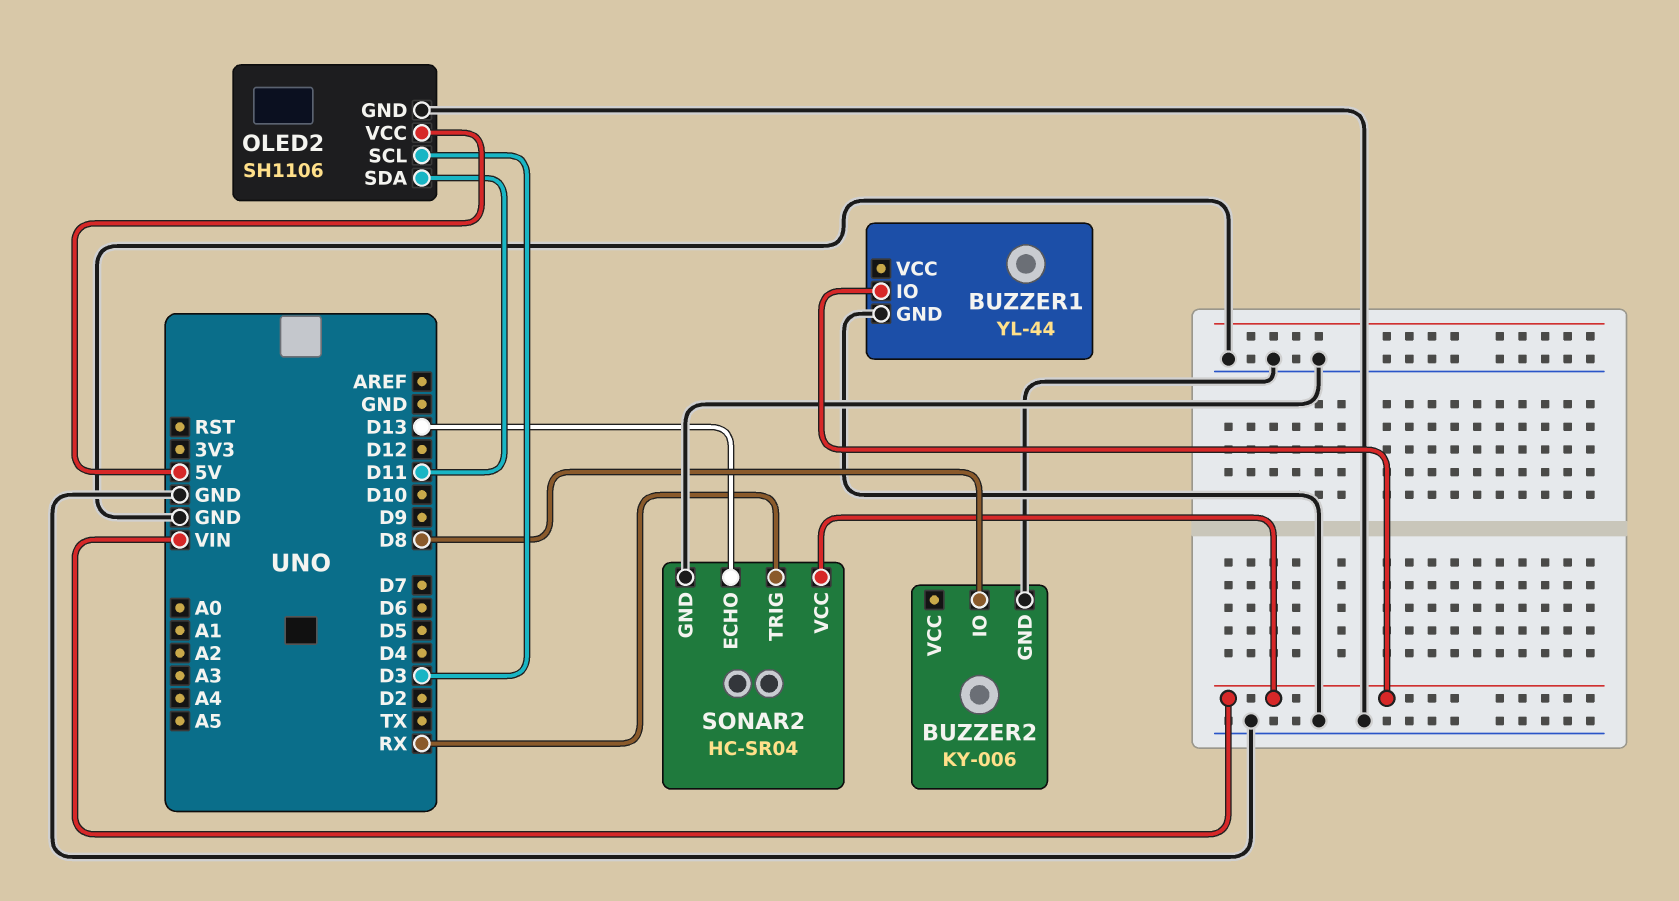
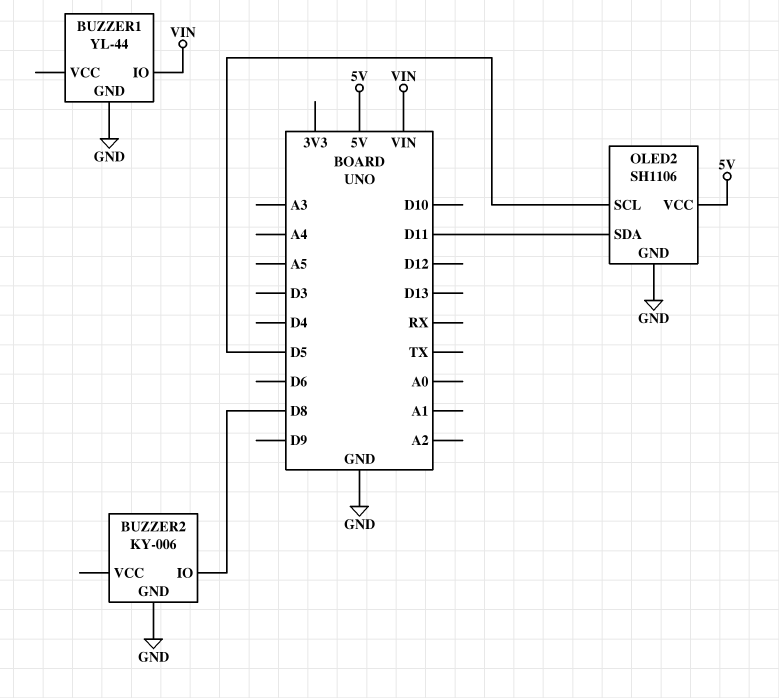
OLED2 pin SCL: D3 -> D5
SONAR2: HC-SR04 -> none
SONAR2 pin ECHO: D13 -> none
SONAR2 pin GND: GND -> none
SONAR2 pin TRIG: RX -> none
SONAR2 pin VCC: VIN -> none

